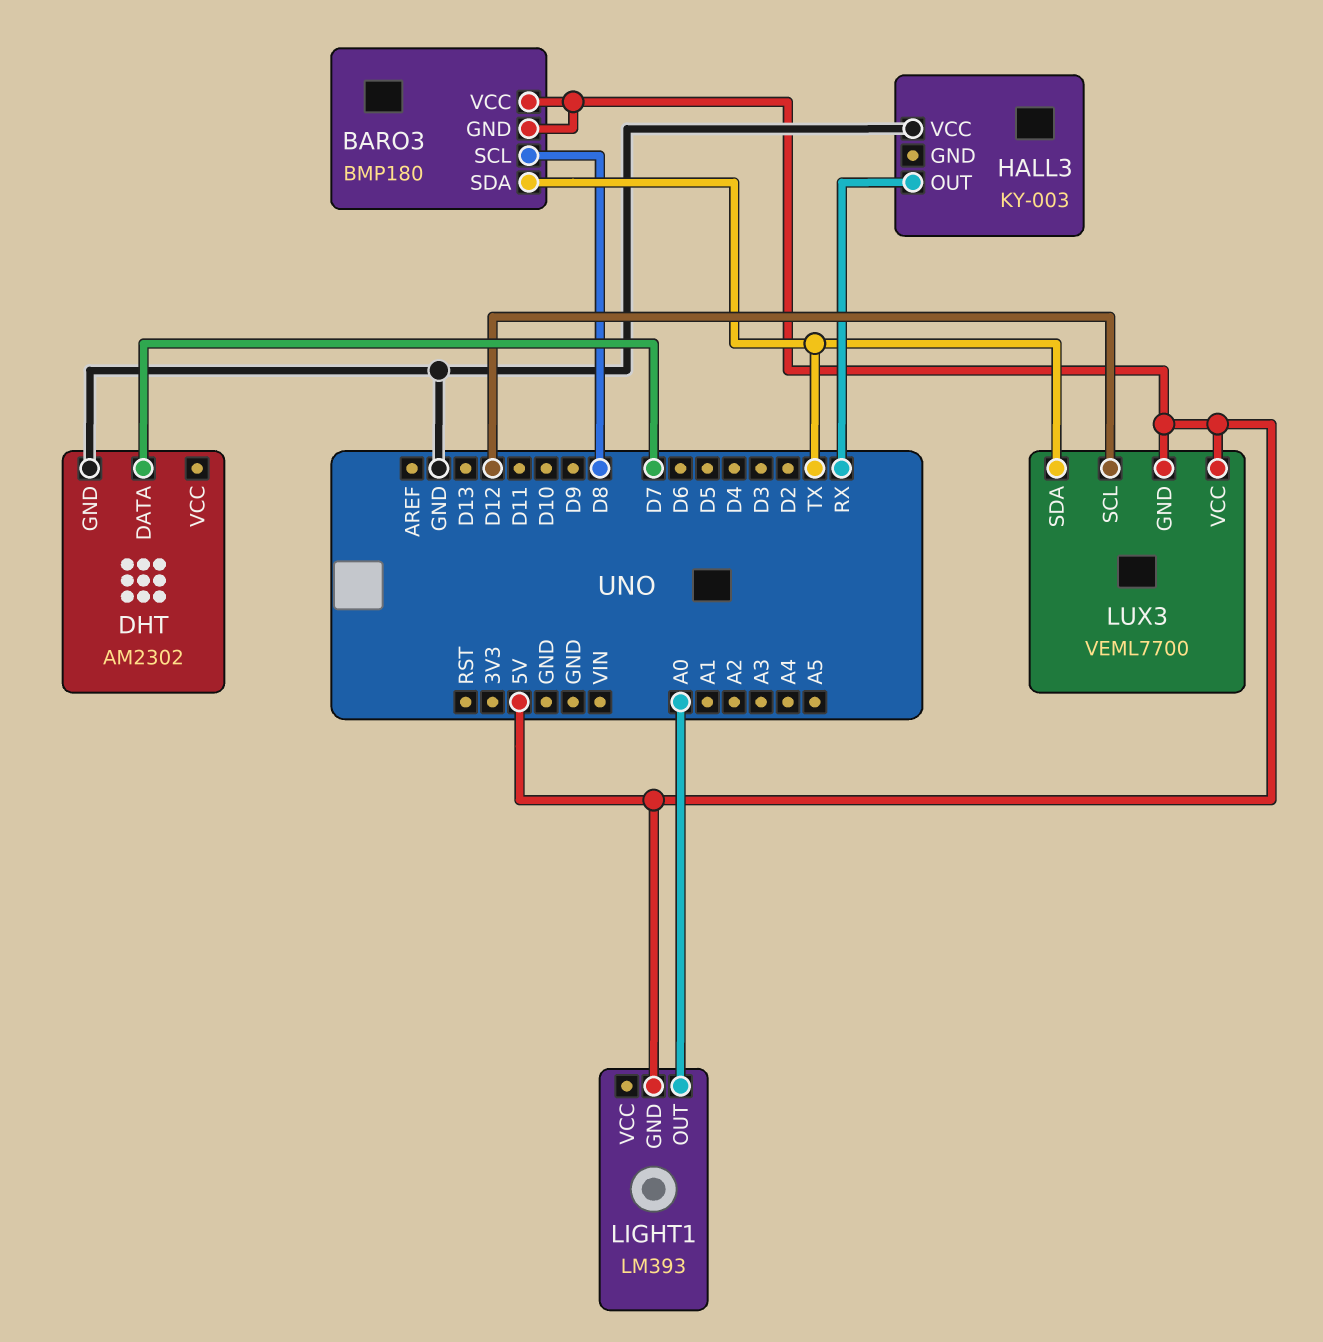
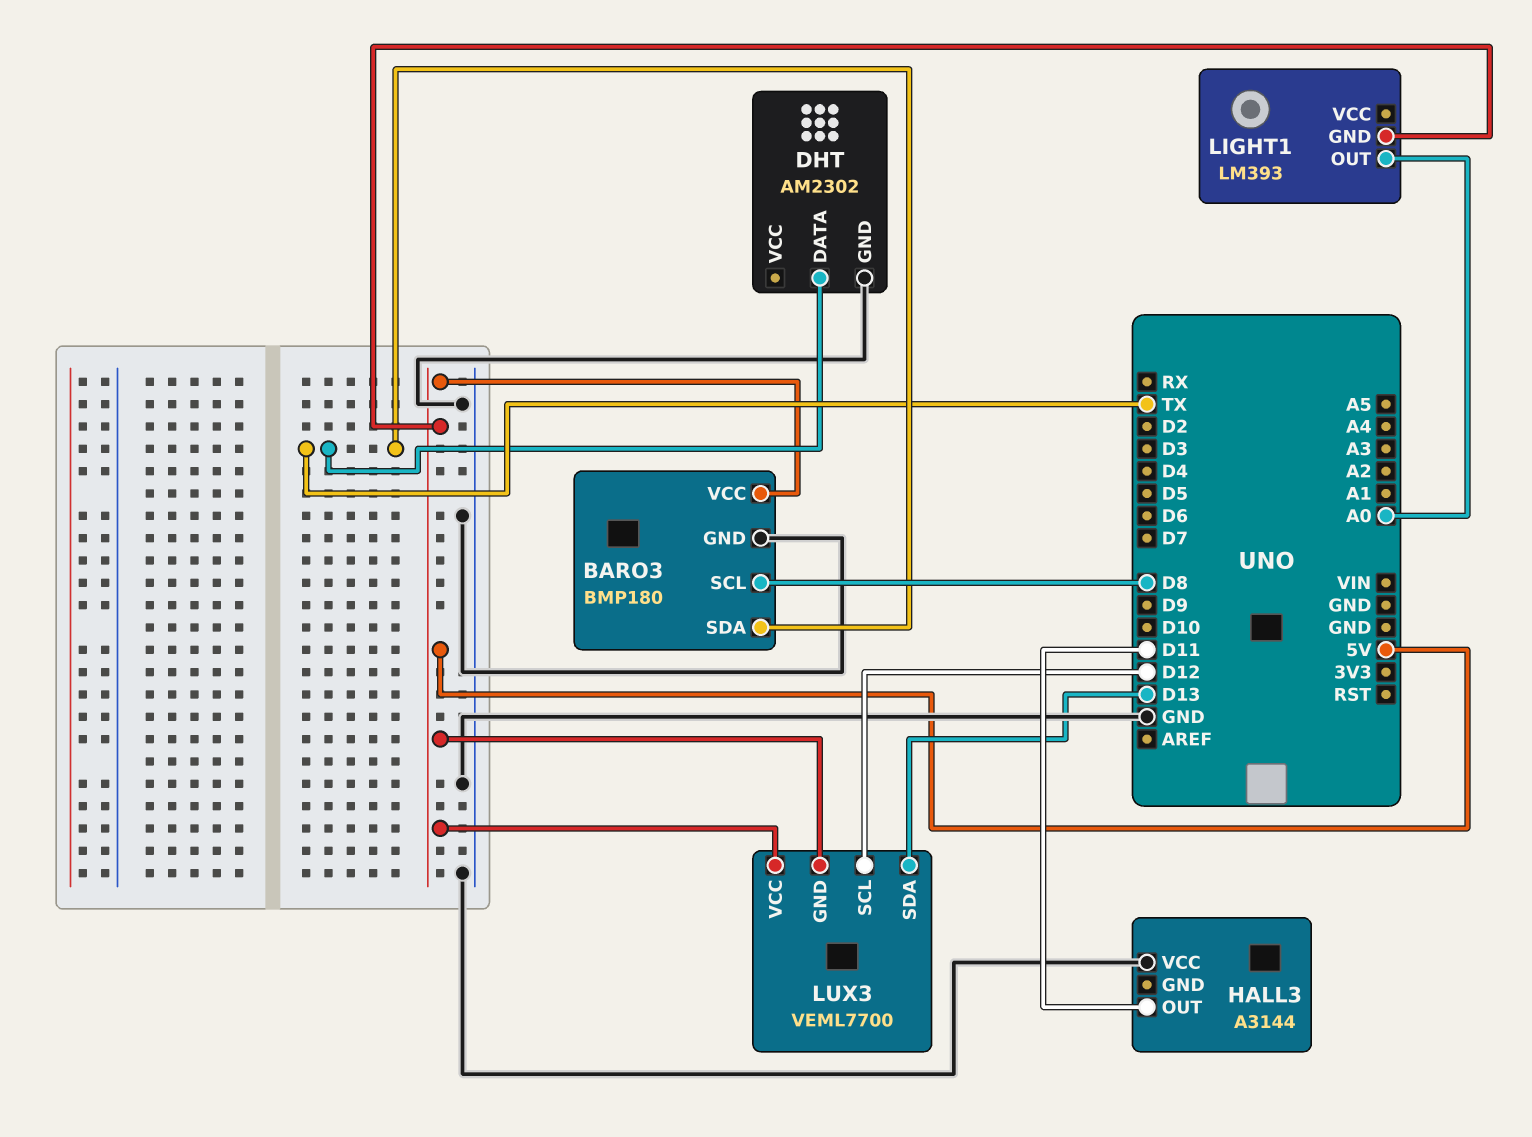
BARO3 pin GND: 5V -> GND
DHT pin DATA: D7 -> TX
HALL3: KY-003 -> A3144
HALL3 pin OUT: RX -> D11
LUX3 pin SDA: TX -> D13

